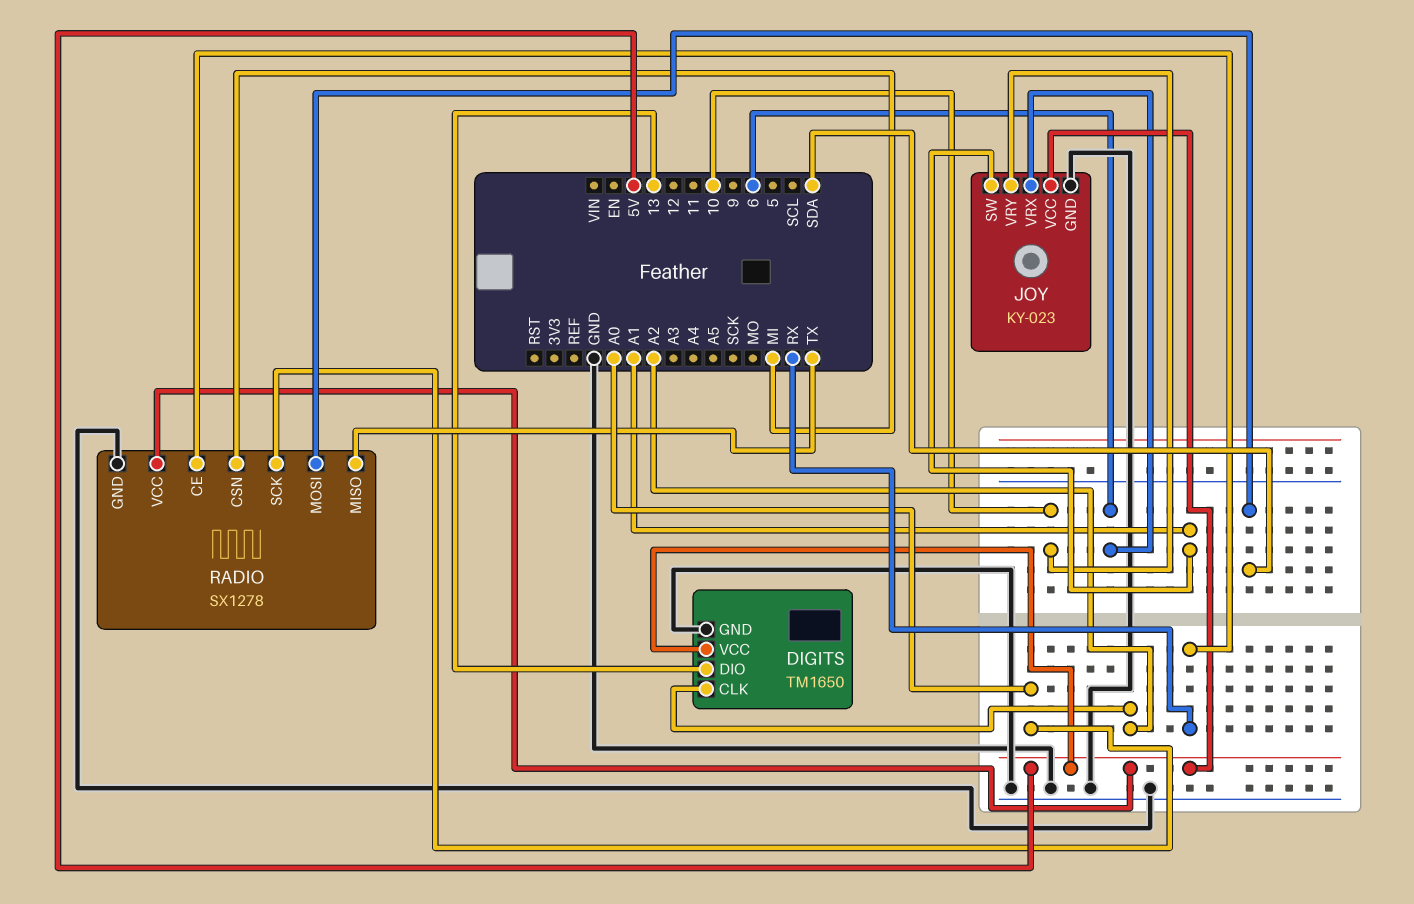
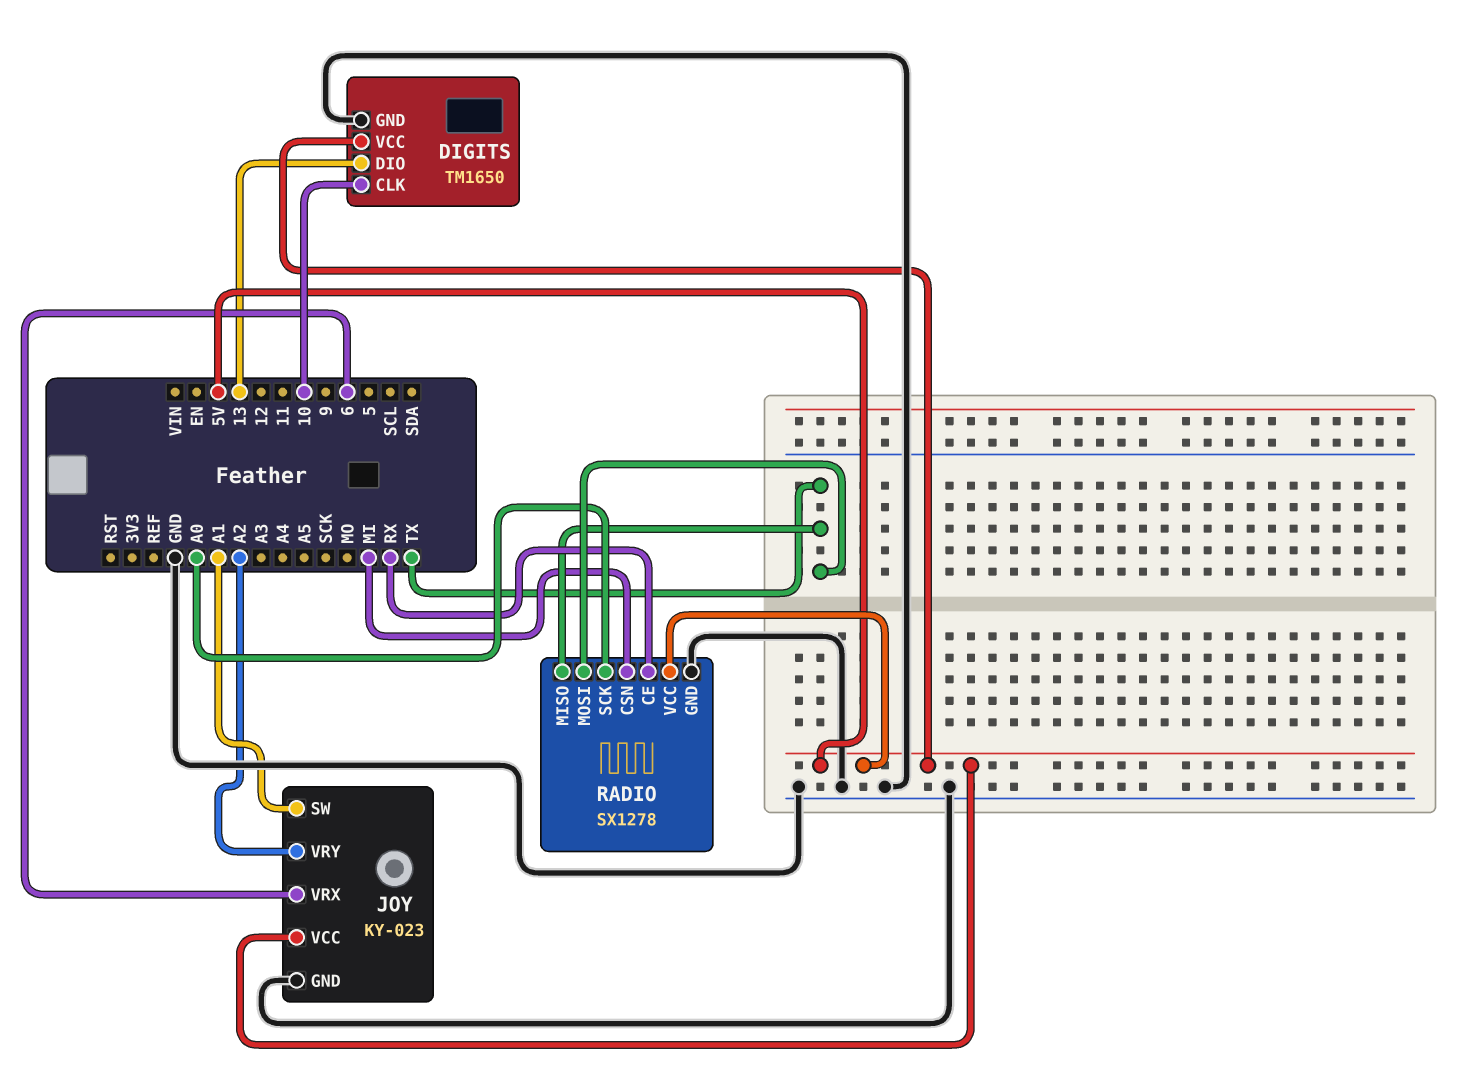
DIGITS pin CLK: A2 -> 10
JOY pin VRY: 10 -> A2
RADIO pin MOSI: SDA -> TX

